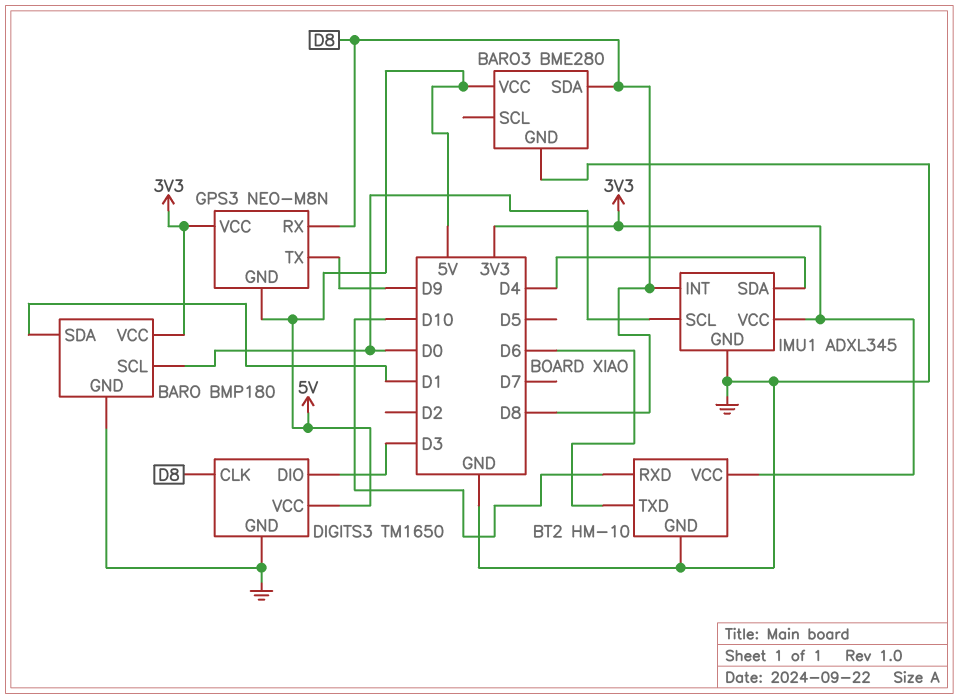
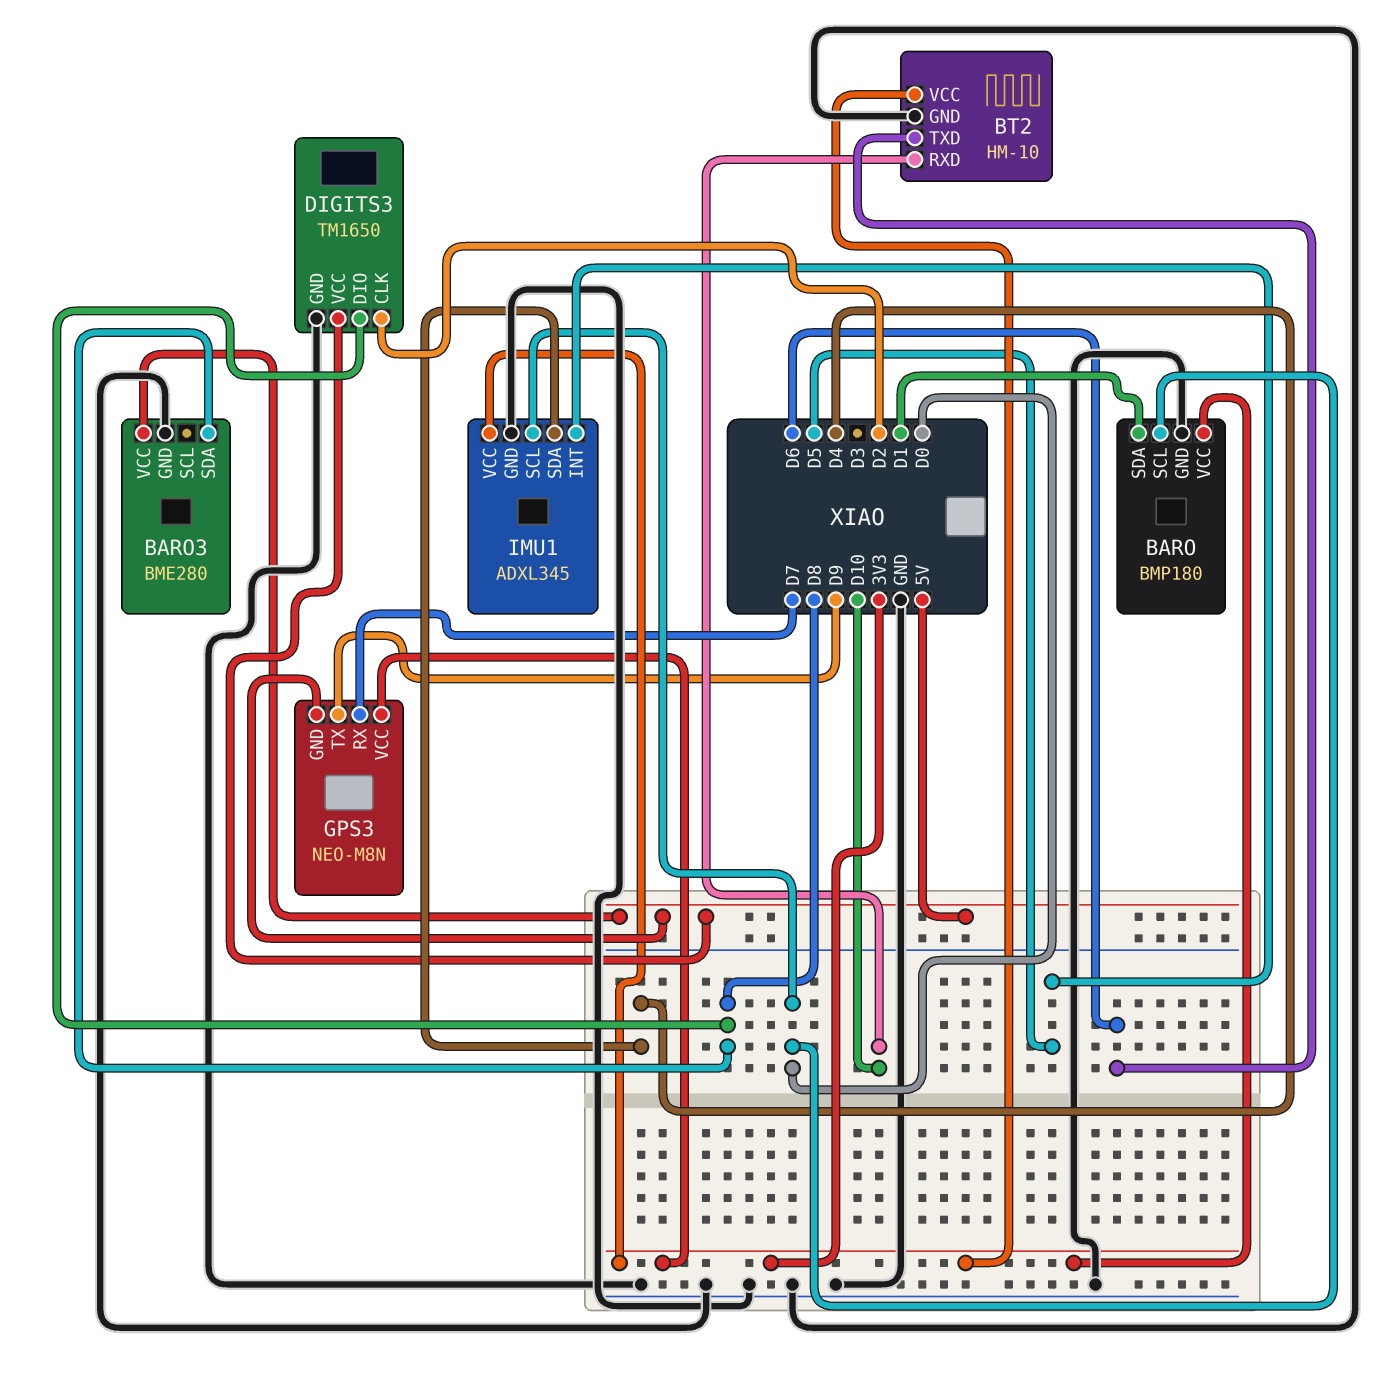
DIGITS3 pin CLK: D8 -> D2
DIGITS3 pin DIO: D3 -> D8
GPS3 pin RX: D8 -> D7
IMU1 pin INT: D8 -> D5

